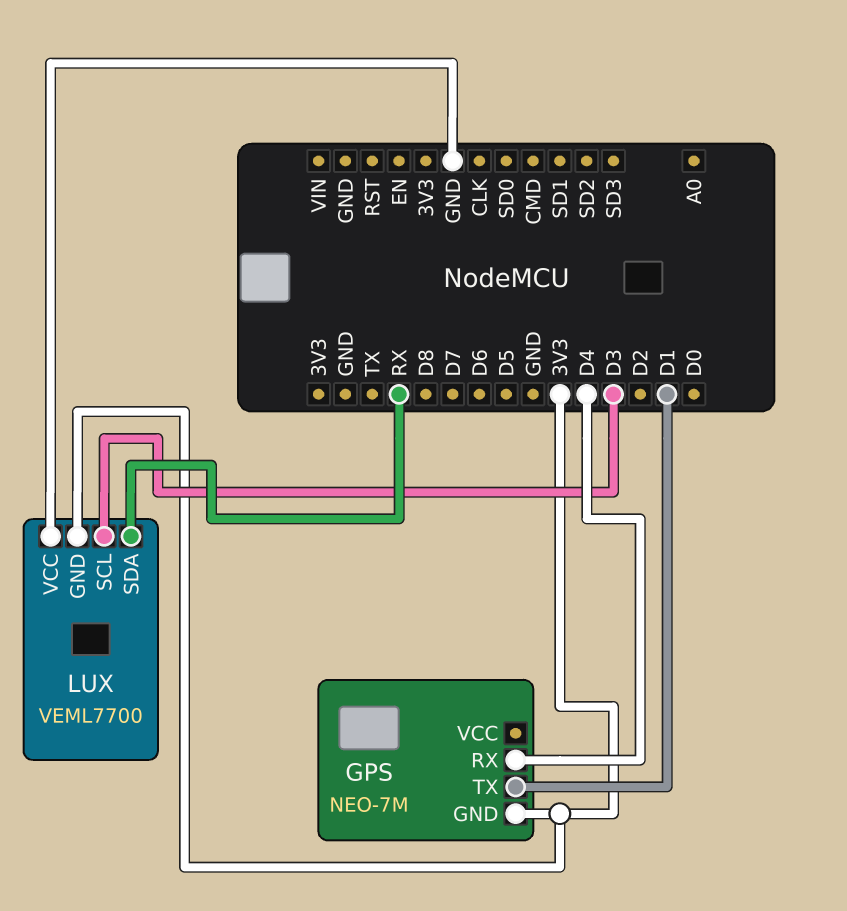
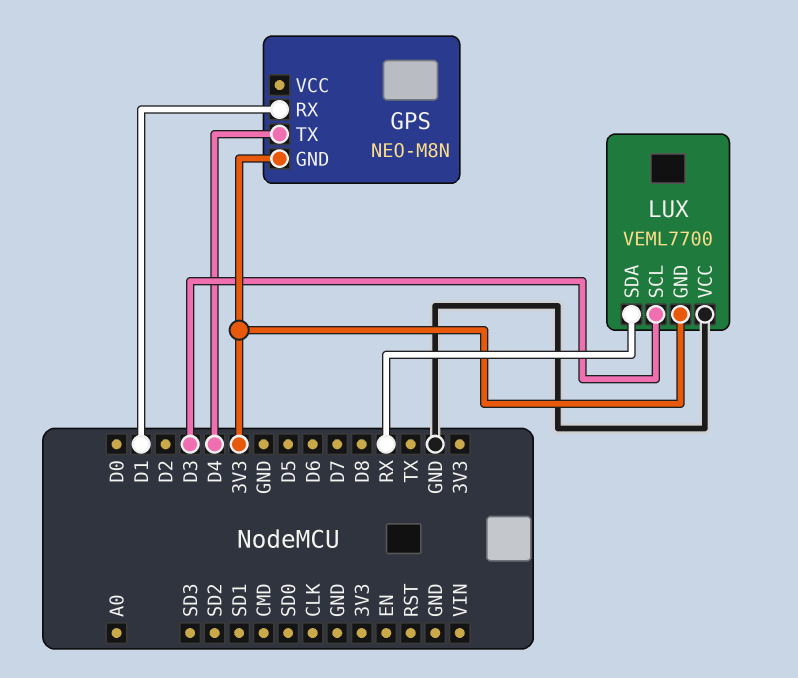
GPS: NEO-7M -> NEO-M8N
GPS pin RX: D4 -> D1
GPS pin TX: D1 -> D4

